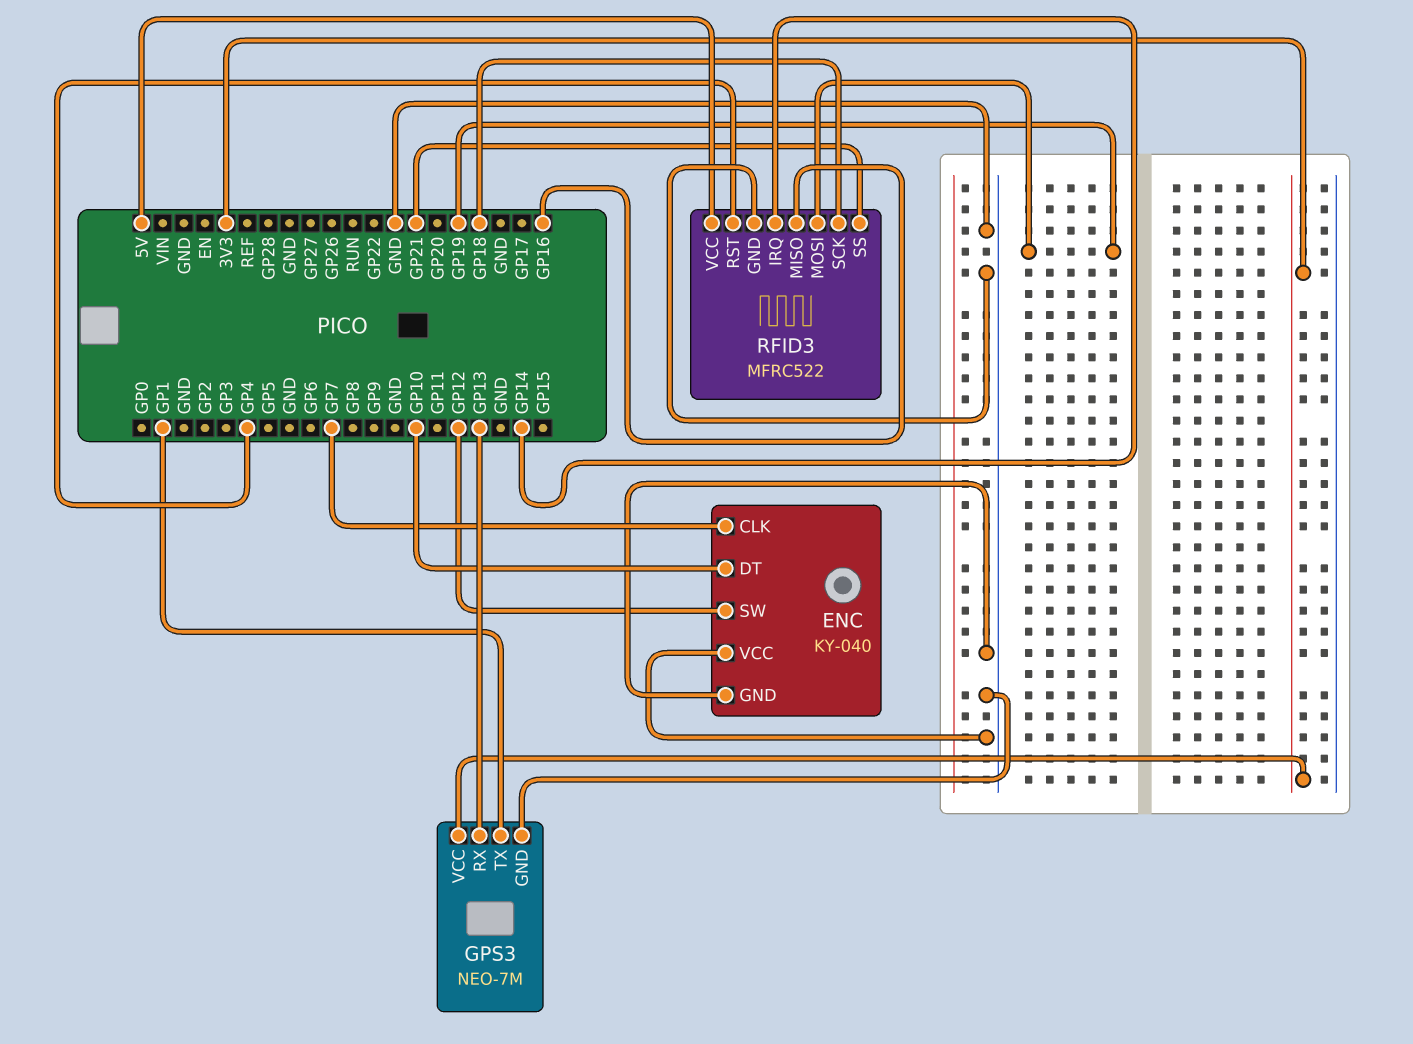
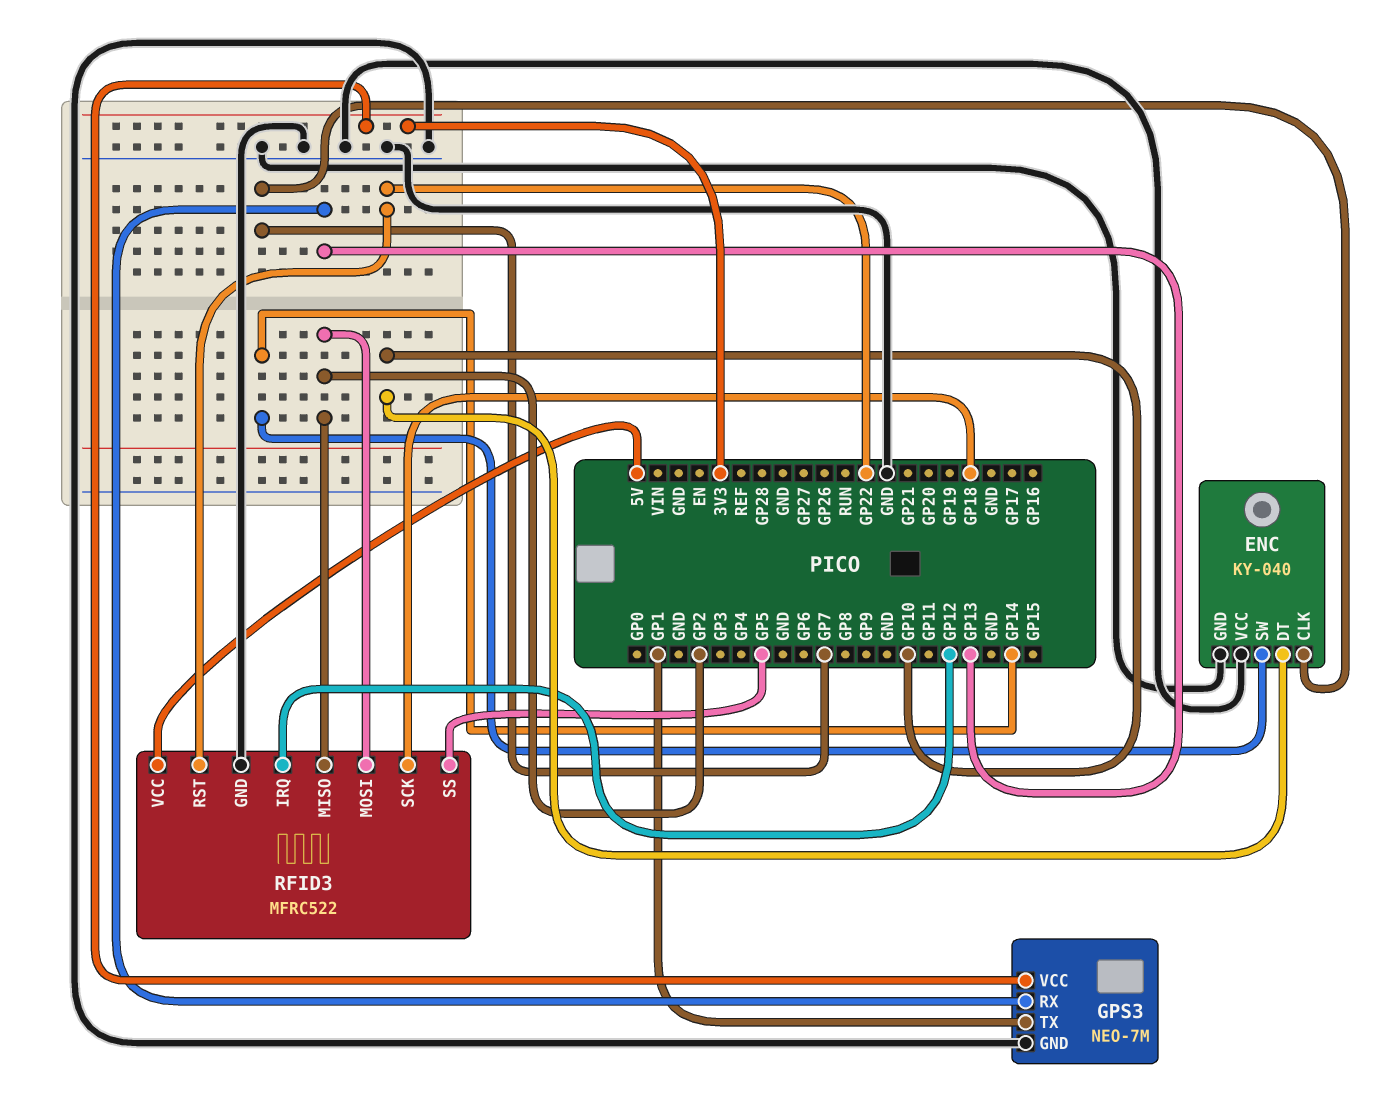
ENC pin SW: GP12 -> GP14
RFID3 pin IRQ: GP14 -> GP12
RFID3 pin MISO: GP16 -> GP2
RFID3 pin MOSI: GP19 -> GP2
RFID3 pin RST: GP4 -> GP22
RFID3 pin SS: GP21 -> GP5

